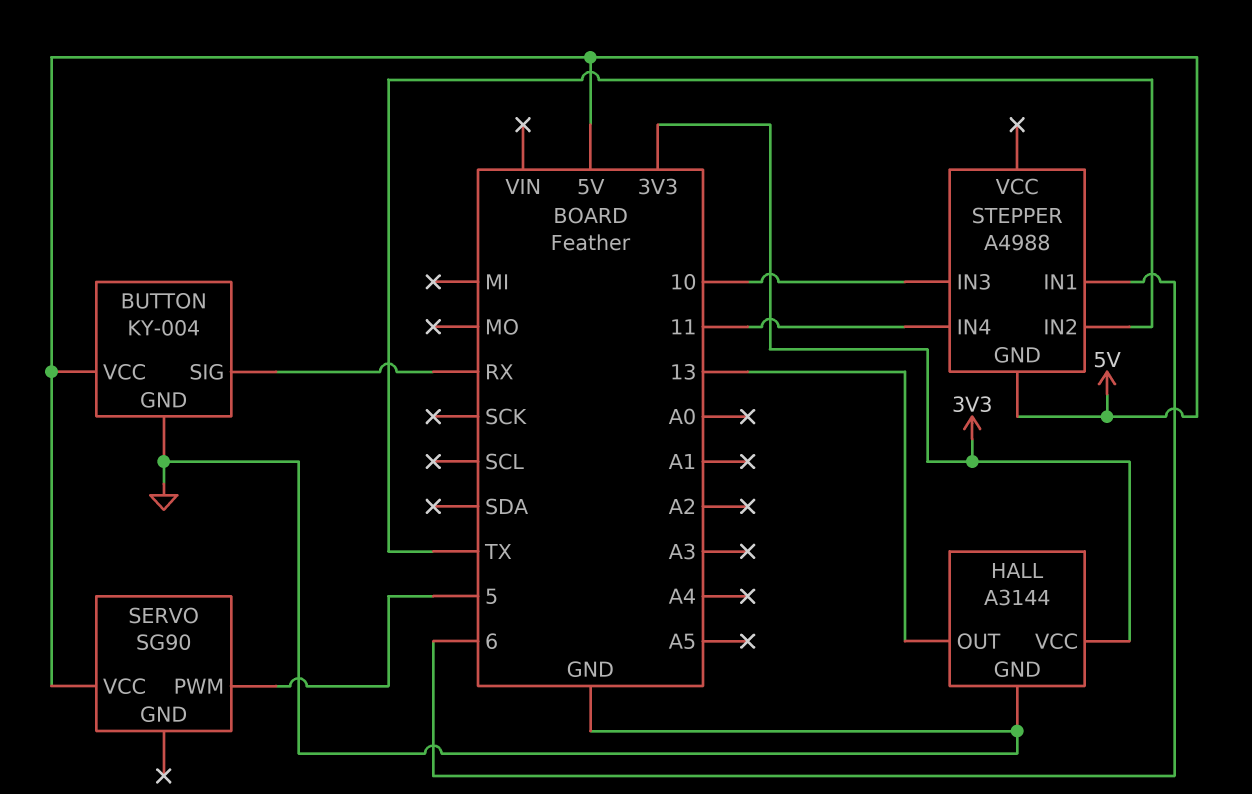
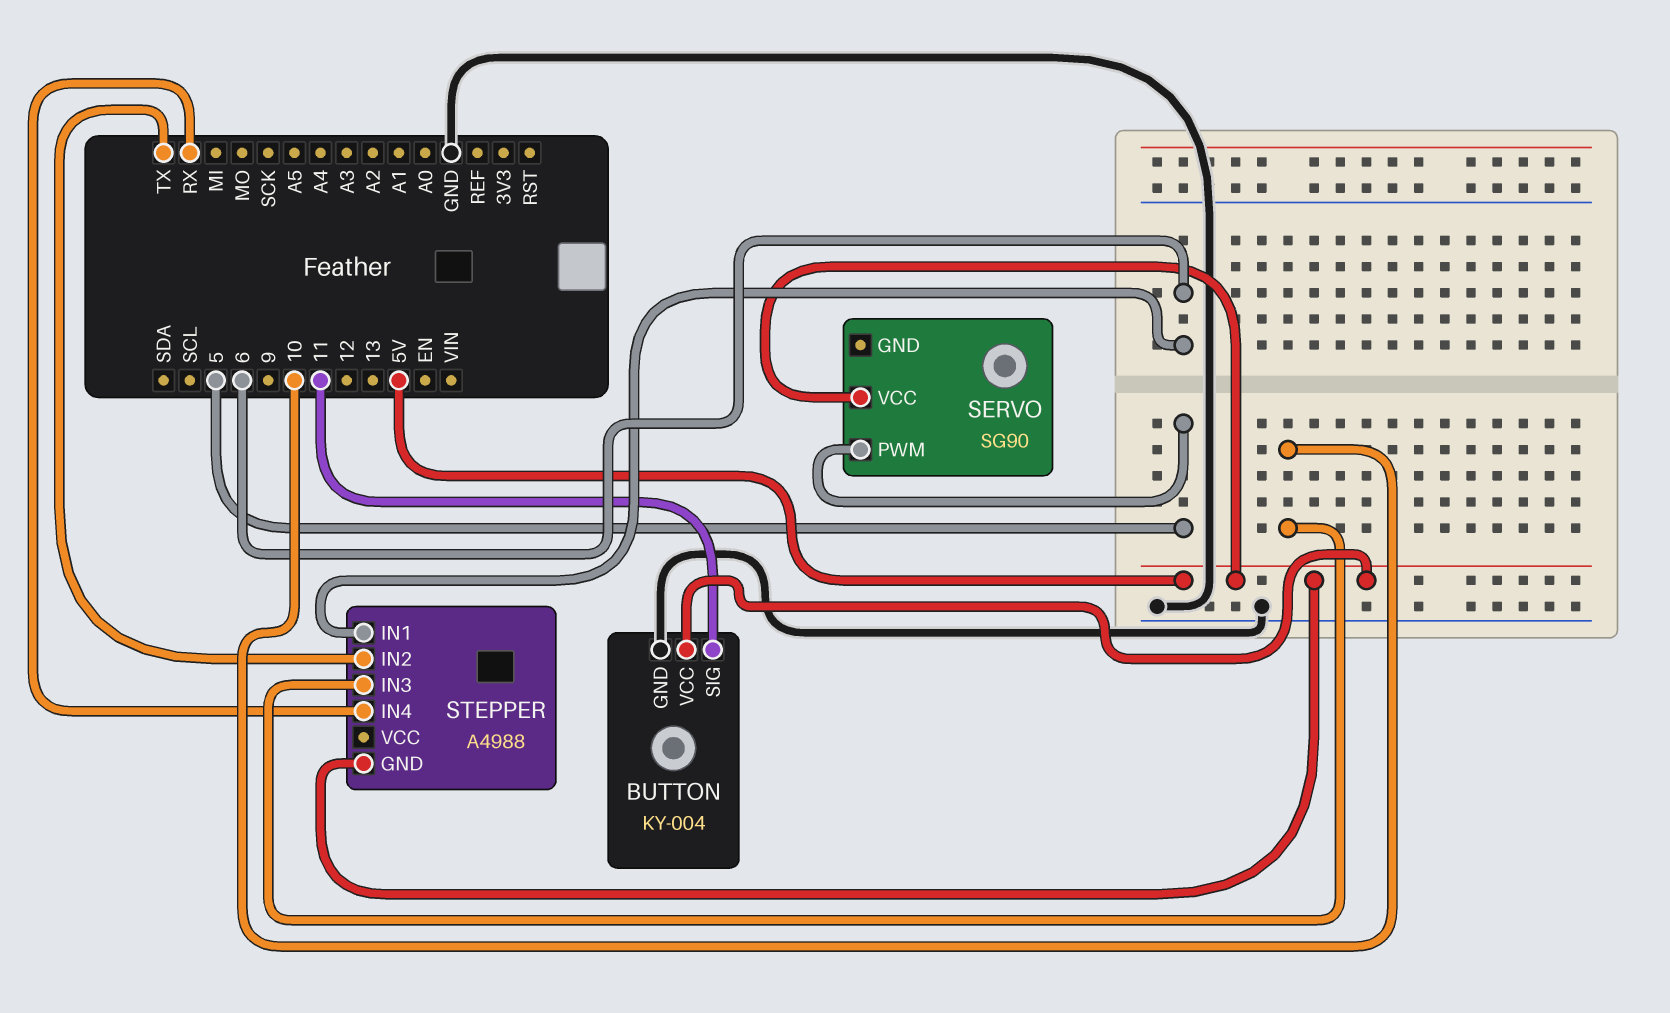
BUTTON pin SIG: RX -> 11
HALL: A3144 -> none
HALL pin GND: GND -> none
HALL pin OUT: 13 -> none
HALL pin VCC: 3V3 -> none
STEPPER pin IN4: 11 -> RX

